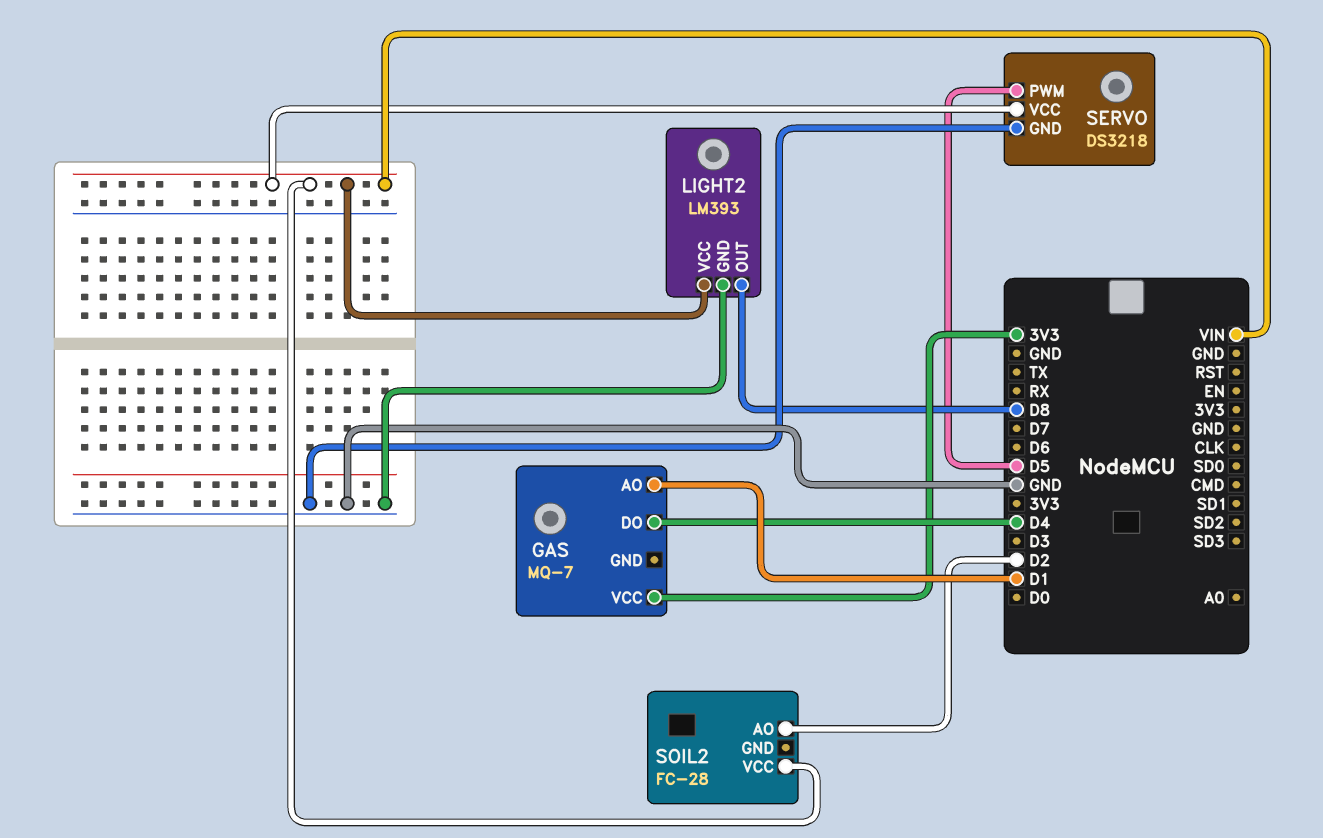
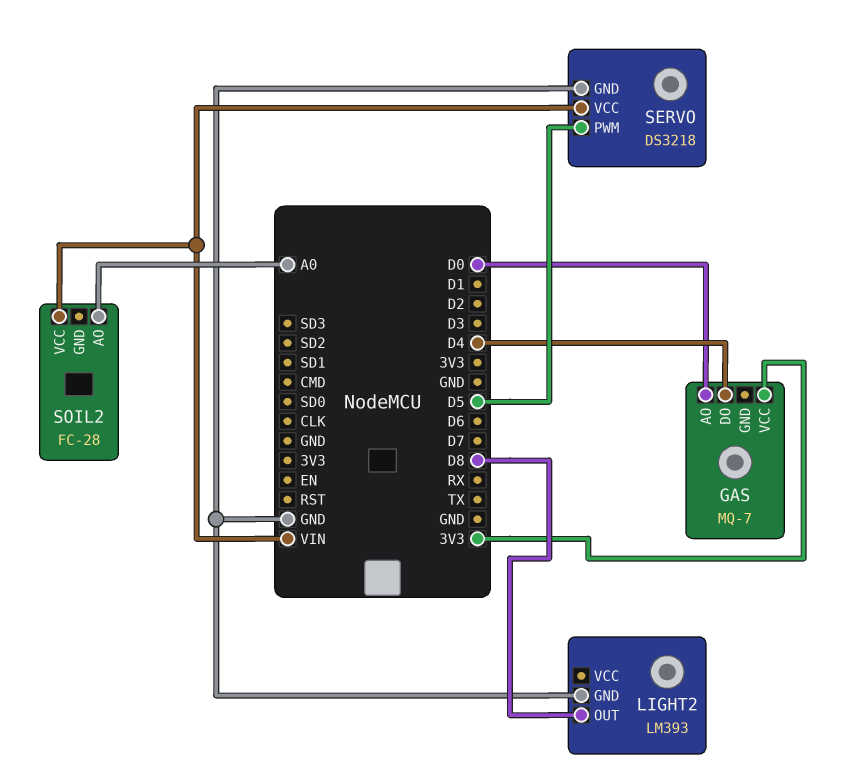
GAS pin AO: D1 -> D0
LIGHT2 pin VCC: VIN -> none
SOIL2 pin AO: D2 -> A0

